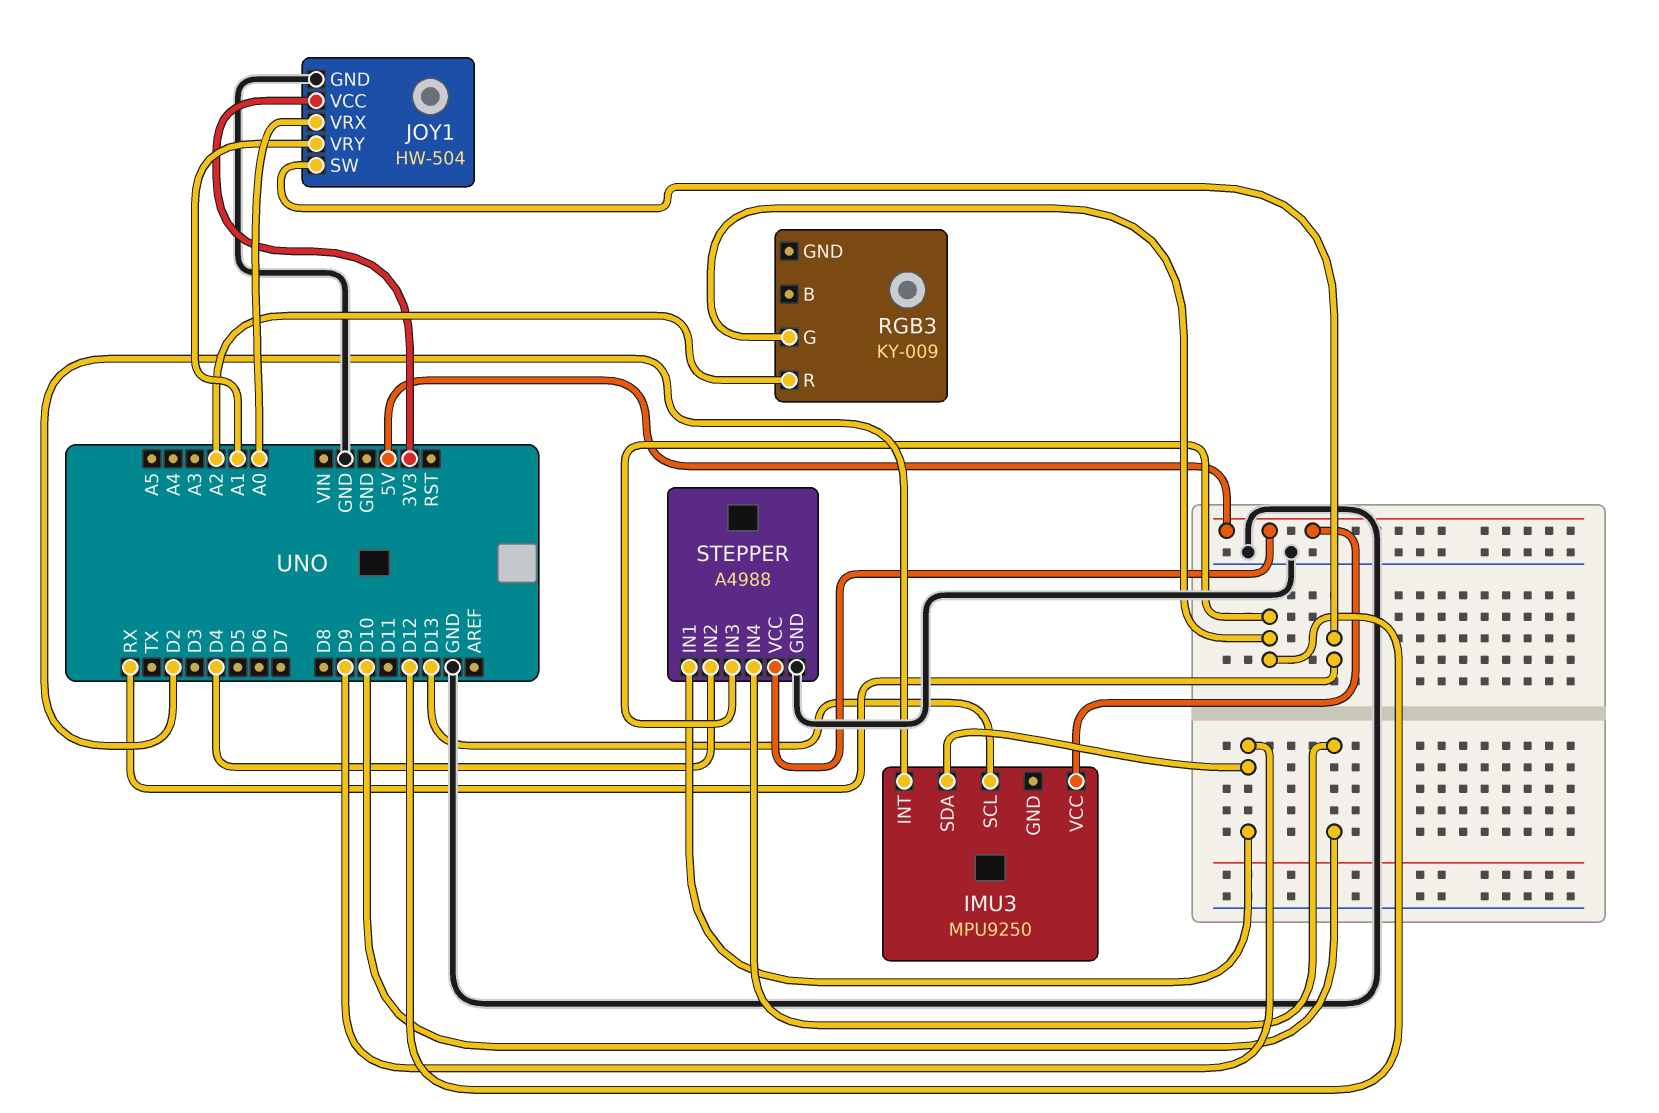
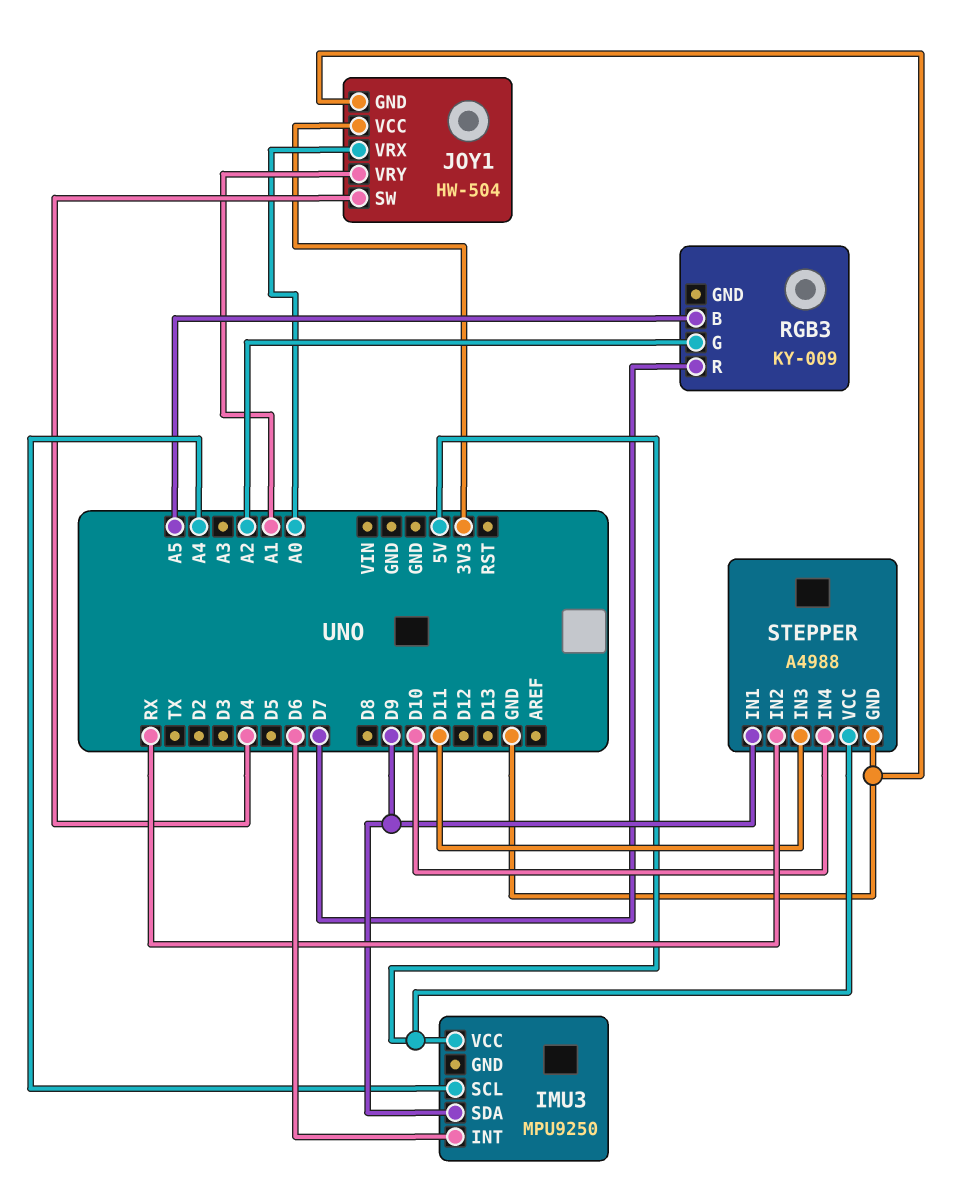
IMU3 pin INT: D2 -> D6
IMU3 pin SCL: D13 -> A4
JOY1 pin SW: RX -> D4
RGB3 pin B: none -> A5
RGB3 pin G: D12 -> A2
RGB3 pin R: A2 -> D7
STEPPER pin IN2: D4 -> RX
STEPPER pin IN3: D12 -> D11

